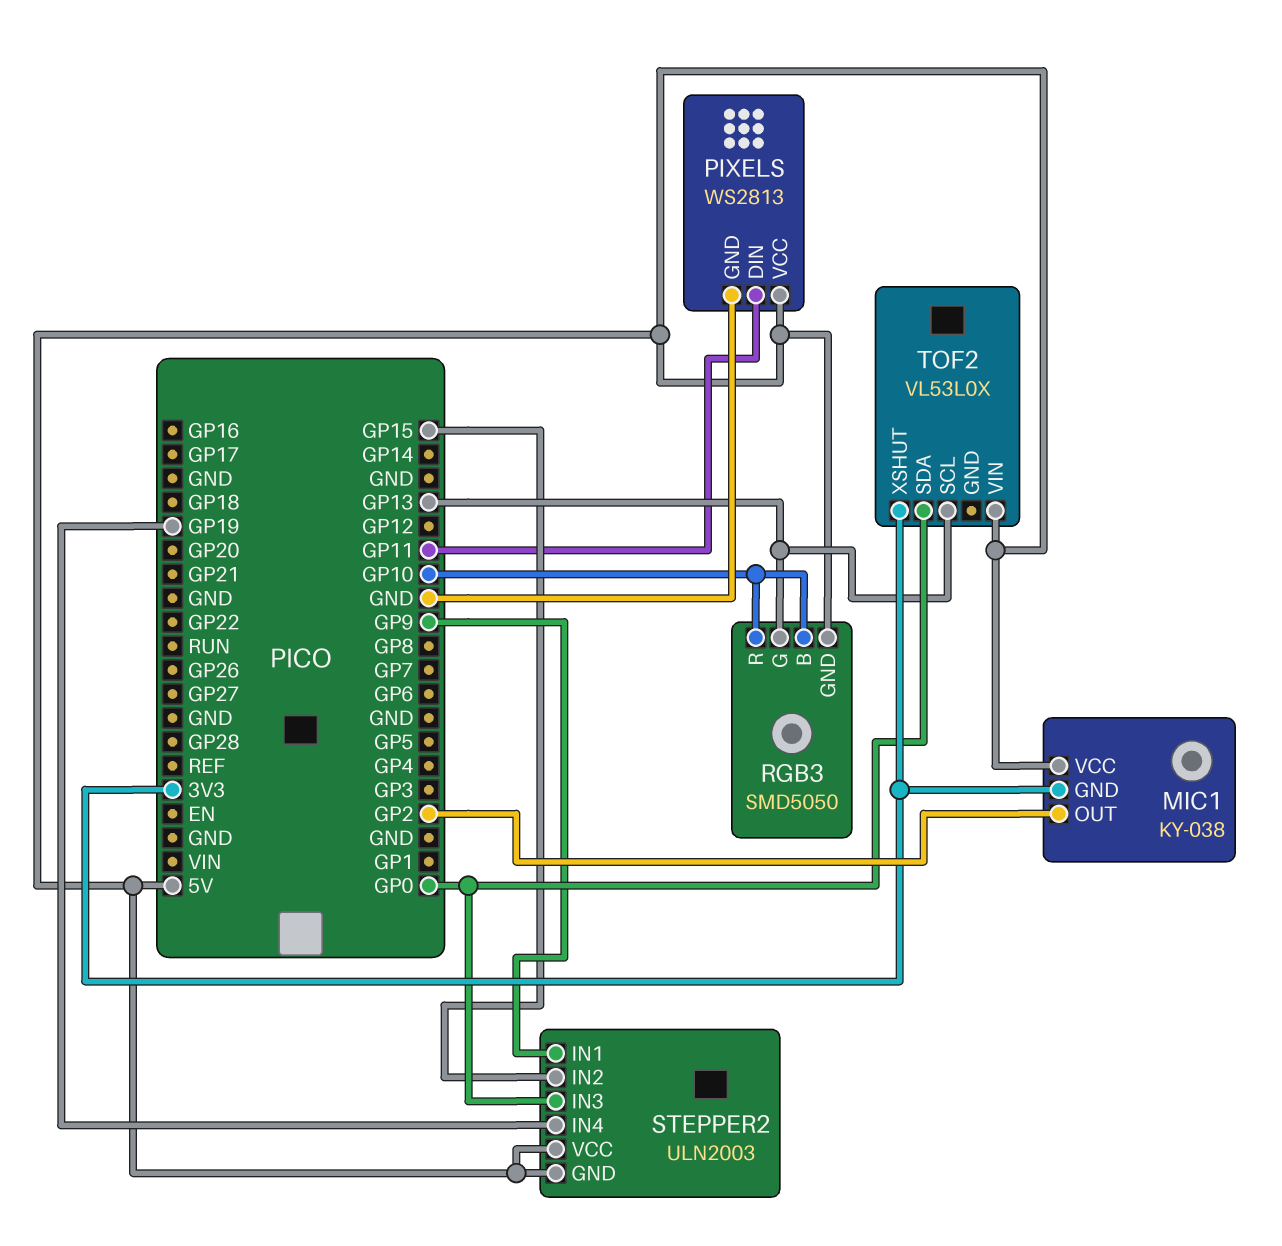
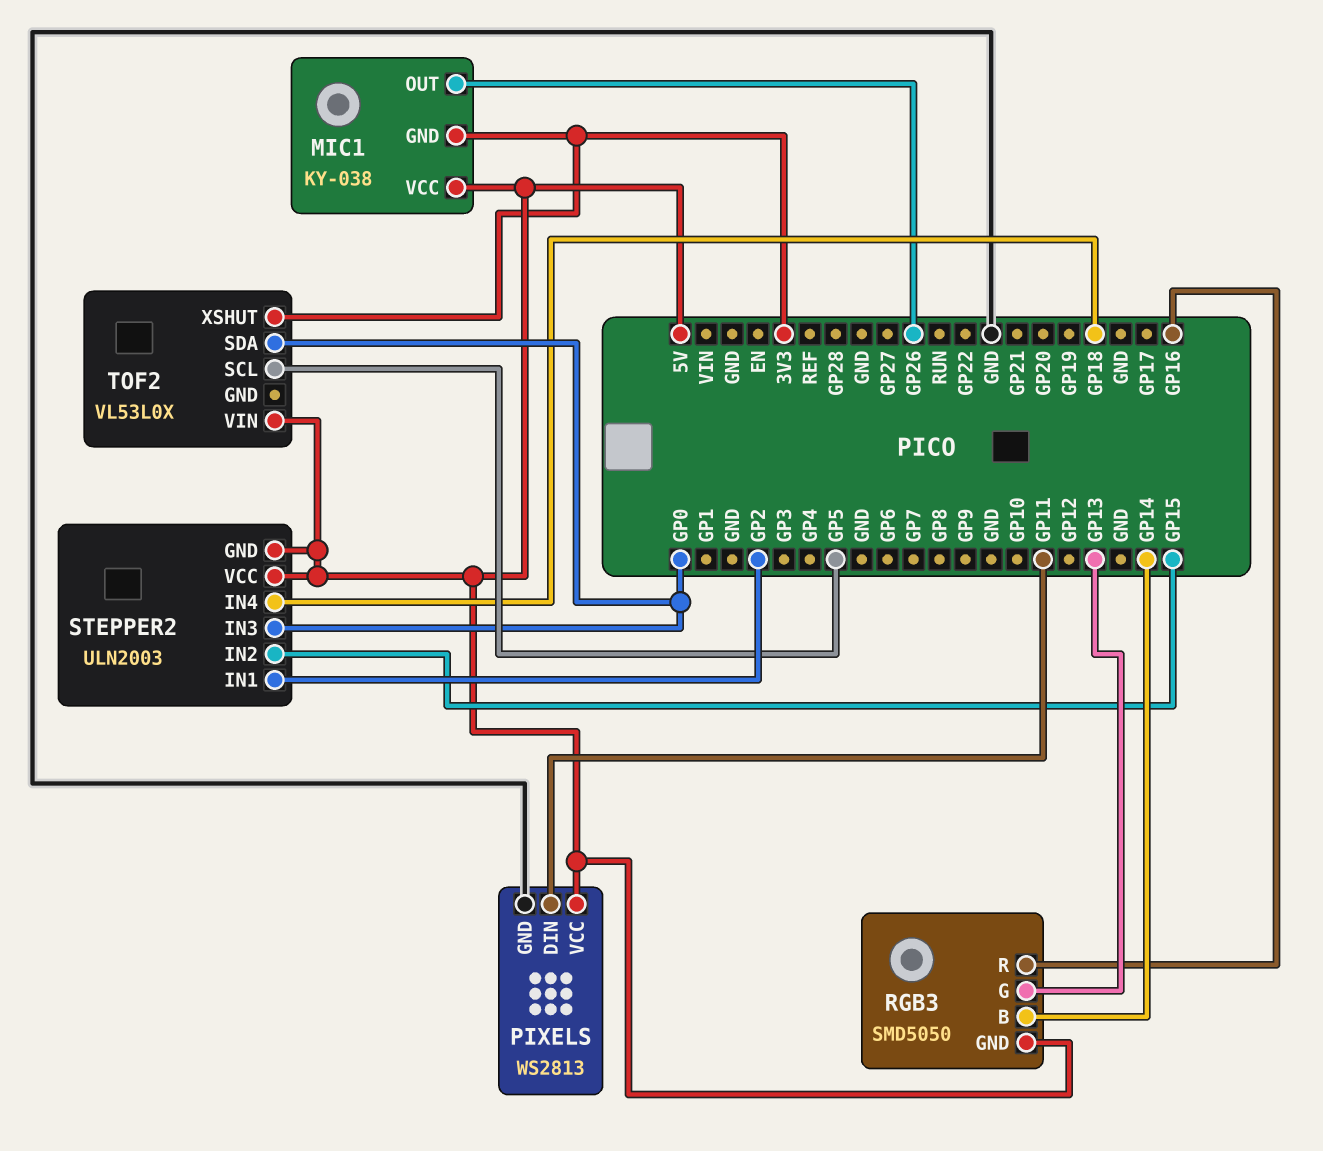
MIC1 pin OUT: GP2 -> GP26
RGB3 pin B: GP10 -> GP14
RGB3 pin R: GP10 -> GP16
STEPPER2 pin IN1: GP9 -> GP2
STEPPER2 pin IN4: GP19 -> GP18
TOF2 pin SCL: GP13 -> GP5

